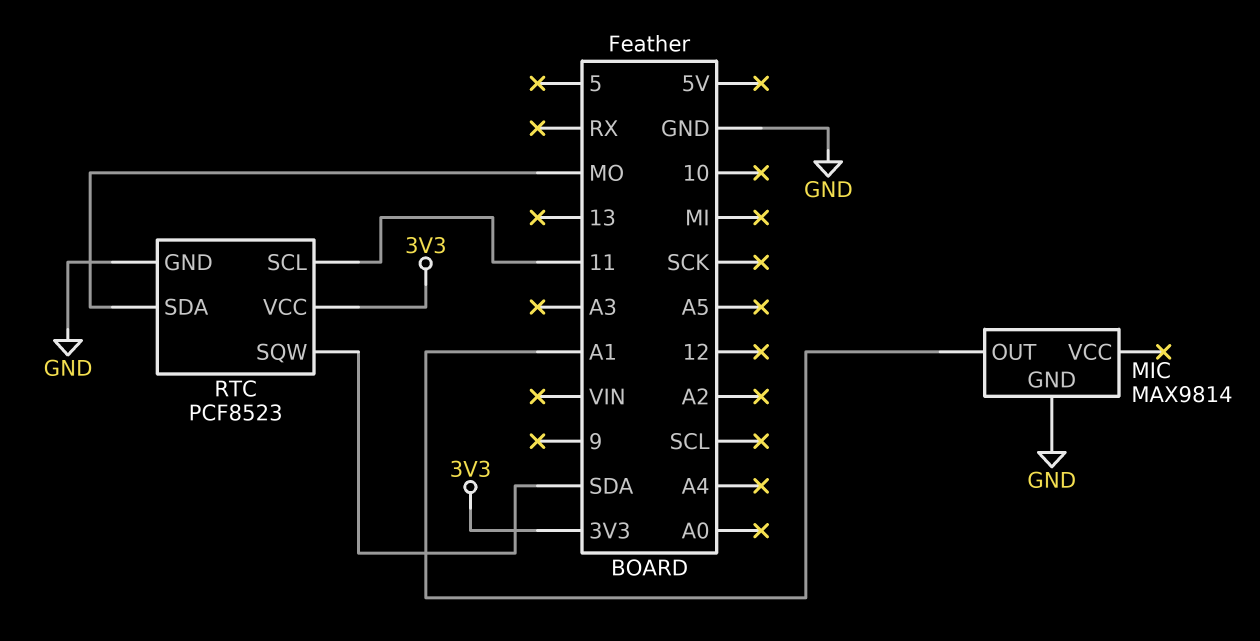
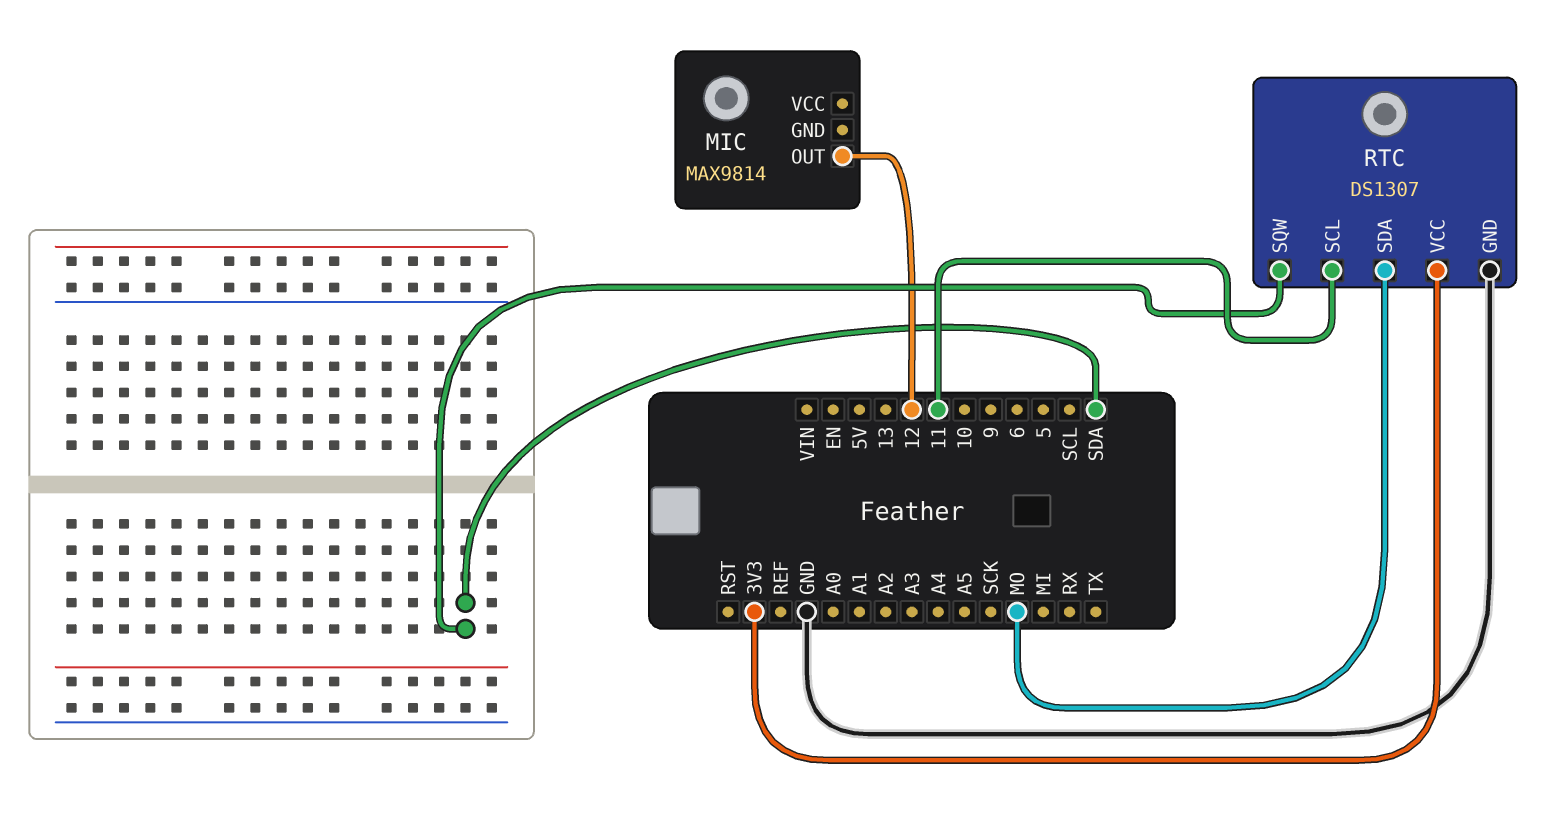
MIC pin GND: GND -> none
MIC pin OUT: A1 -> 12
RTC: PCF8523 -> DS1307

